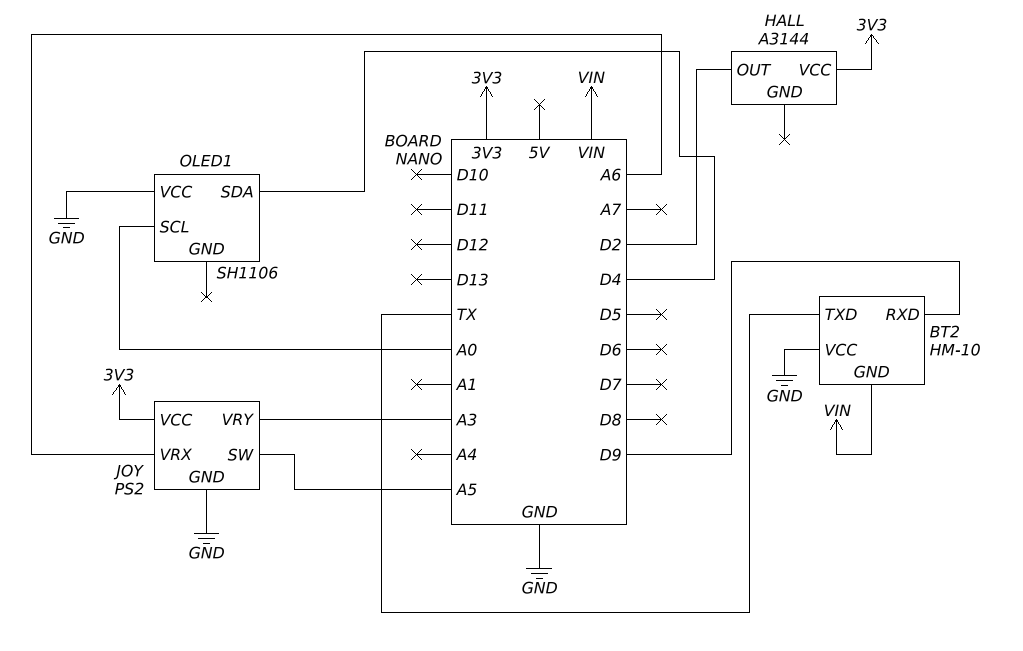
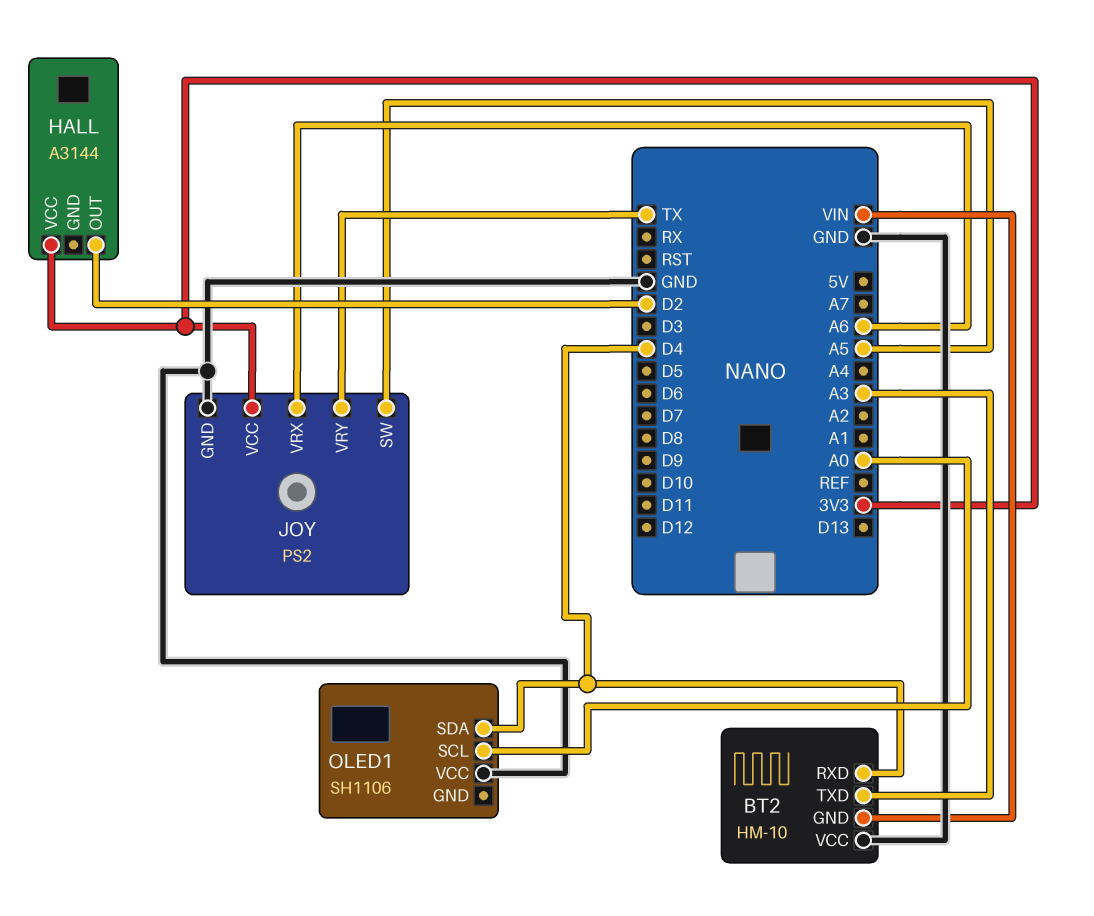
BT2 pin RXD: D9 -> D4
BT2 pin TXD: TX -> A3
JOY pin VRY: A3 -> TX

